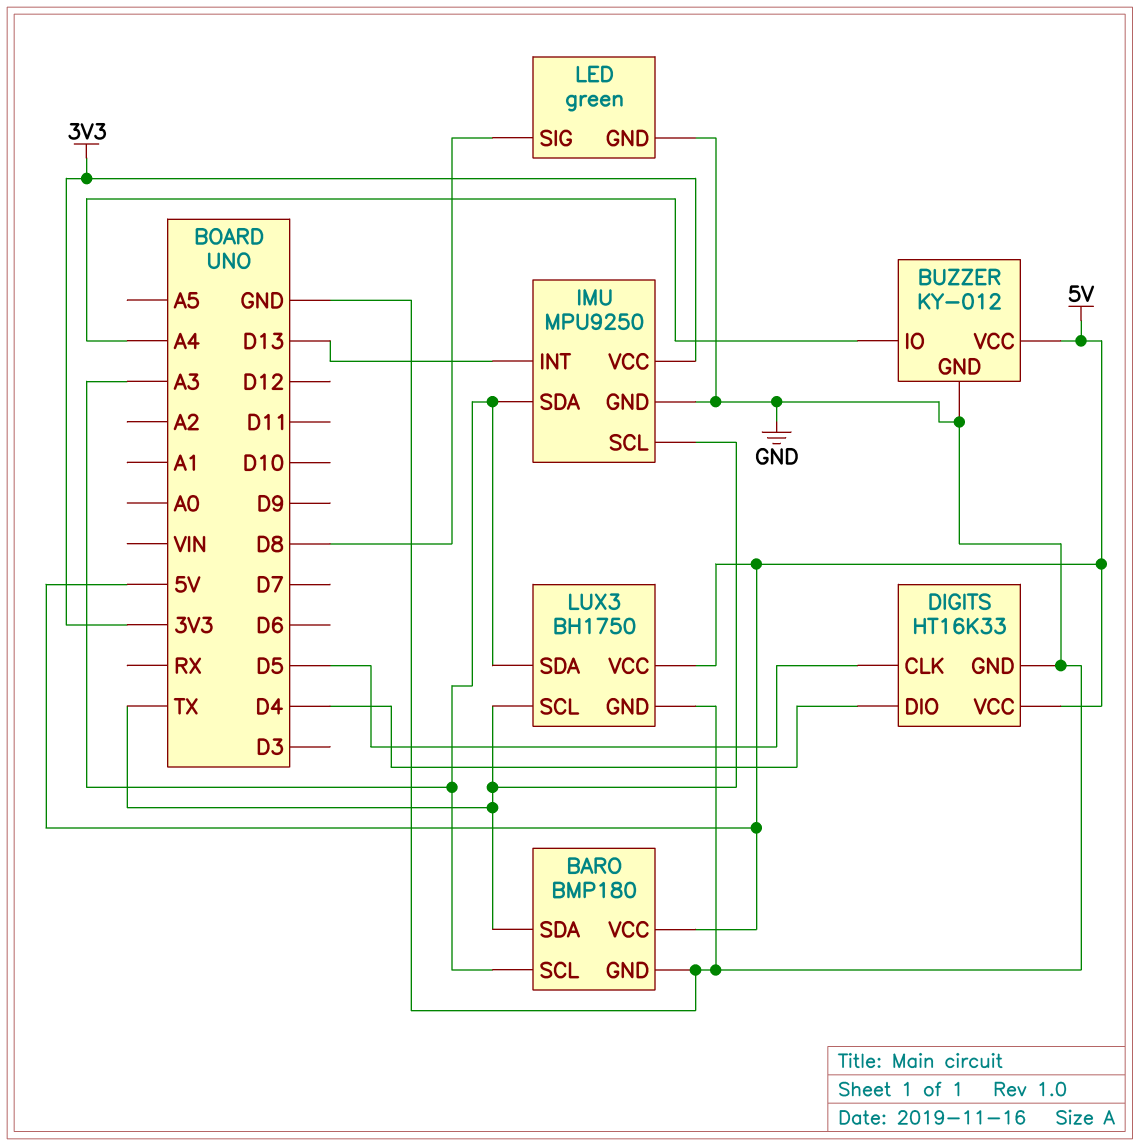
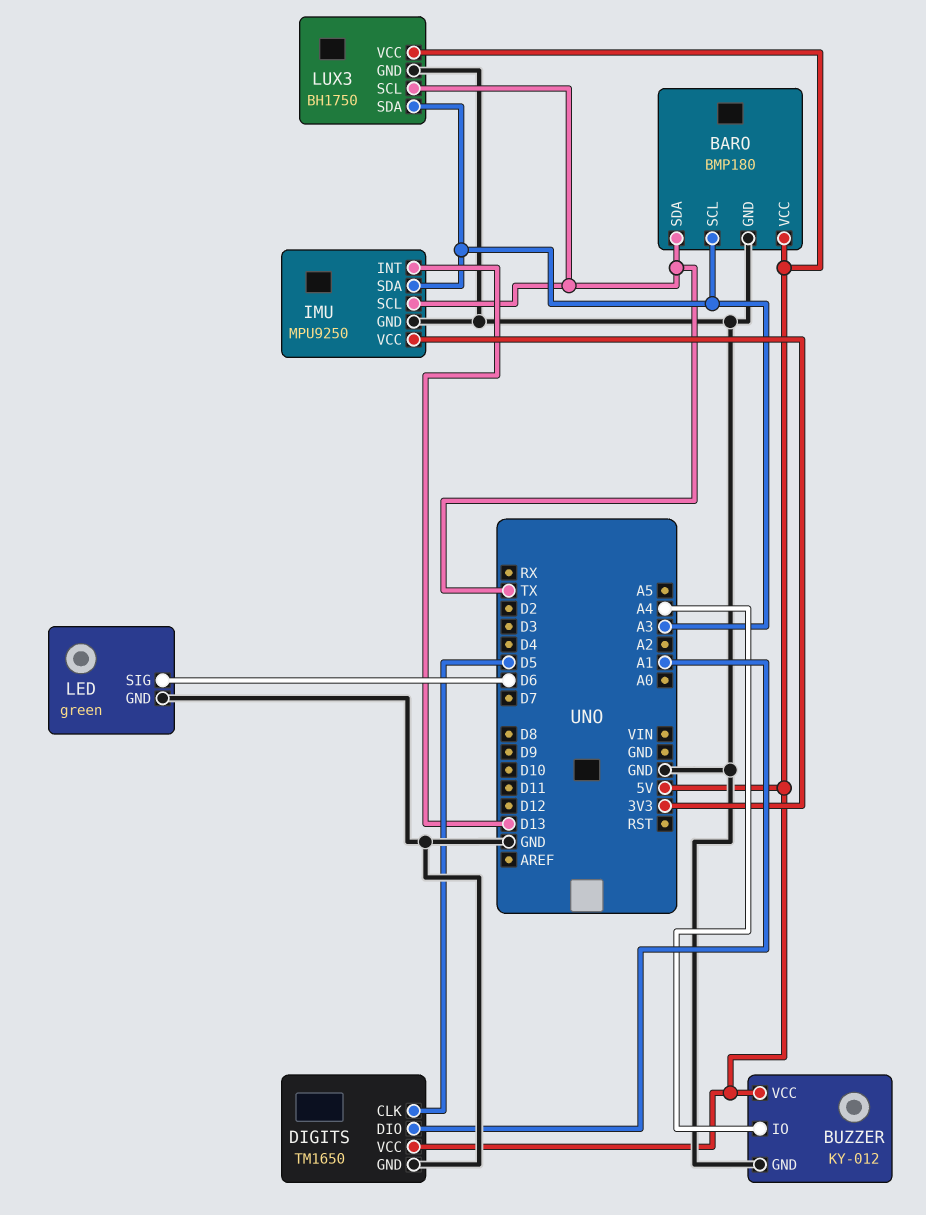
DIGITS: HT16K33 -> TM1650
DIGITS pin DIO: D4 -> A1
LED pin SIG: D8 -> D6

